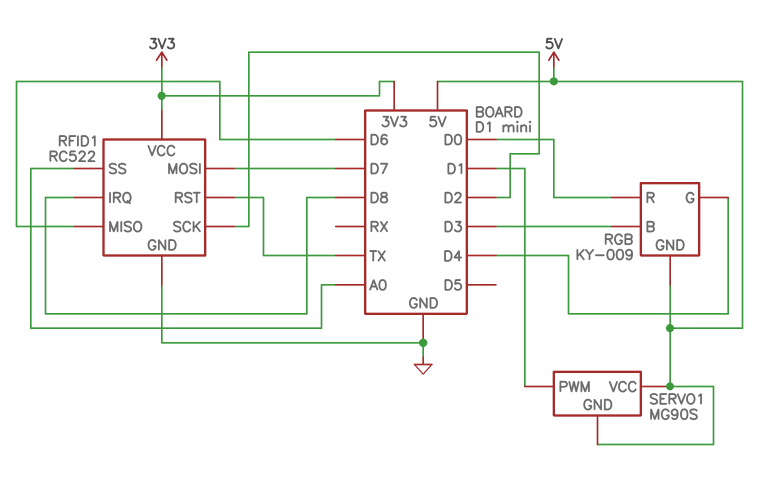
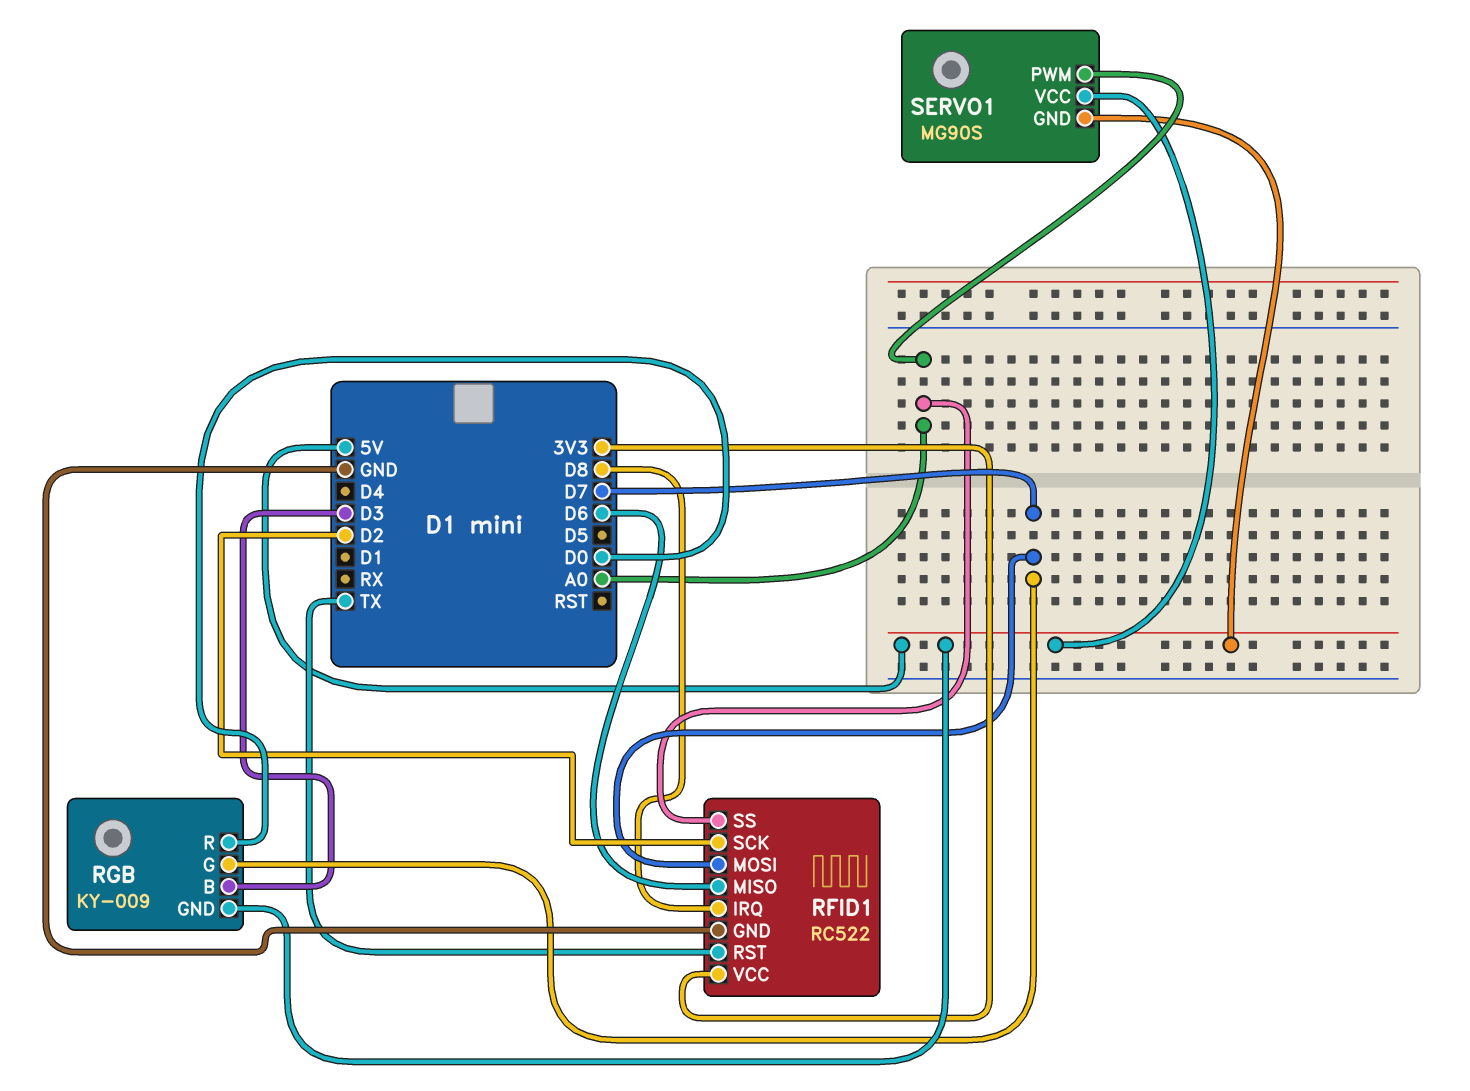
RGB pin G: D4 -> D7
SERVO1 pin PWM: D1 -> A0

